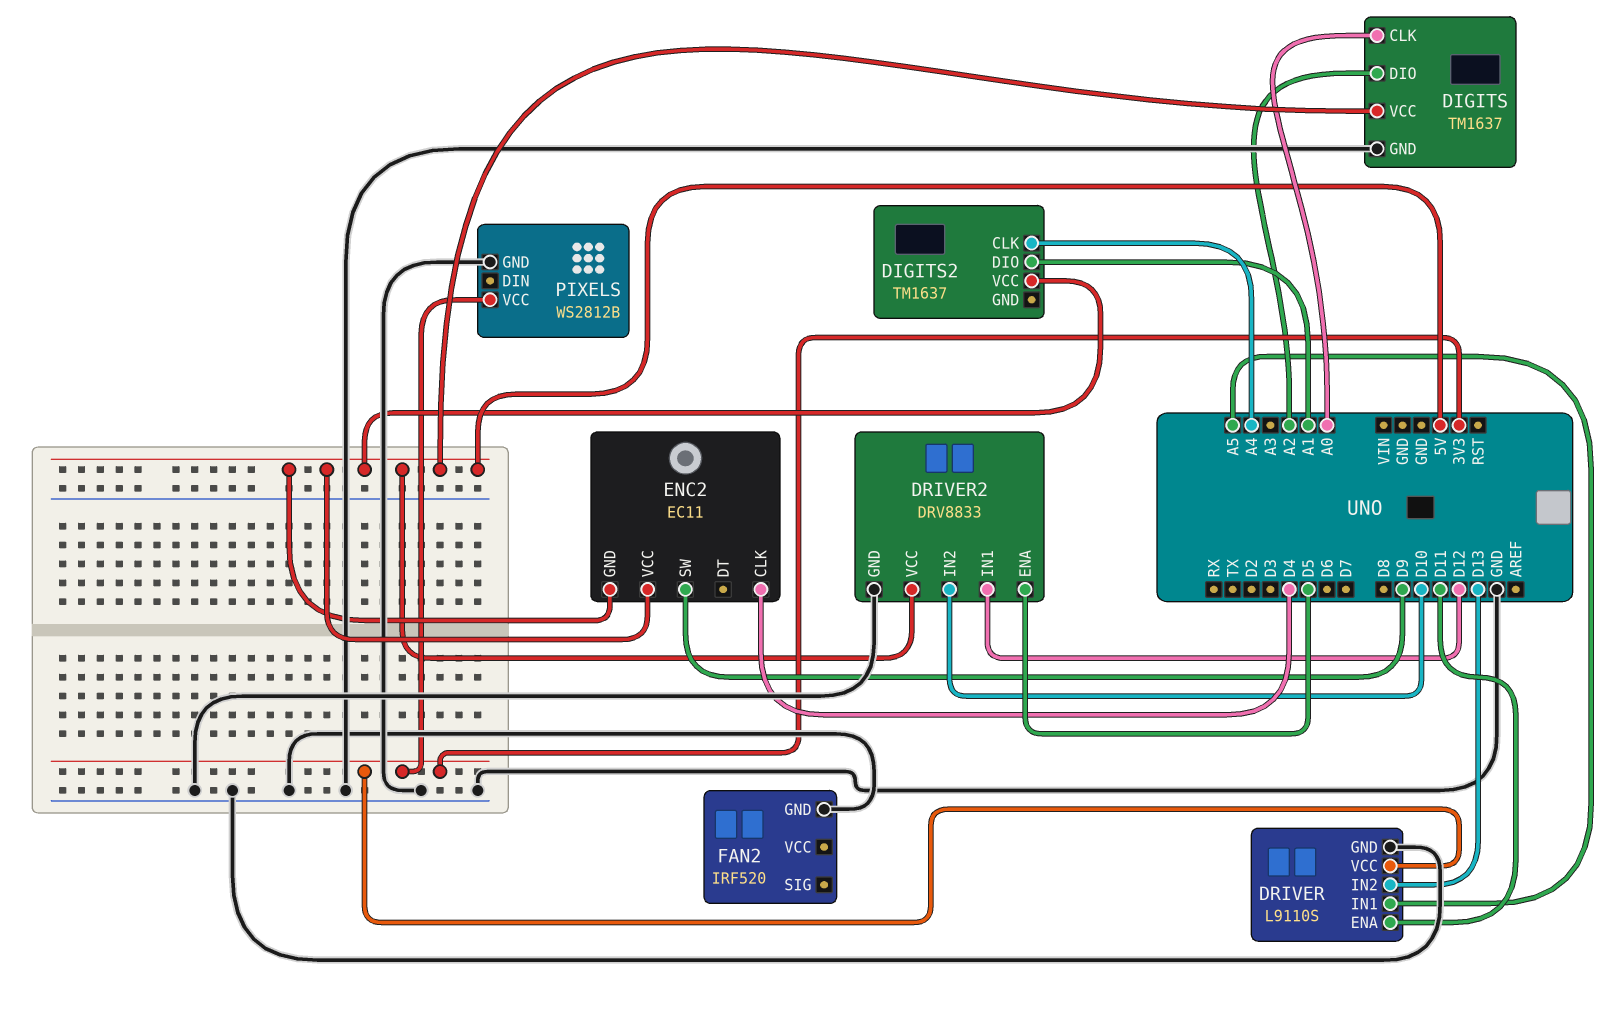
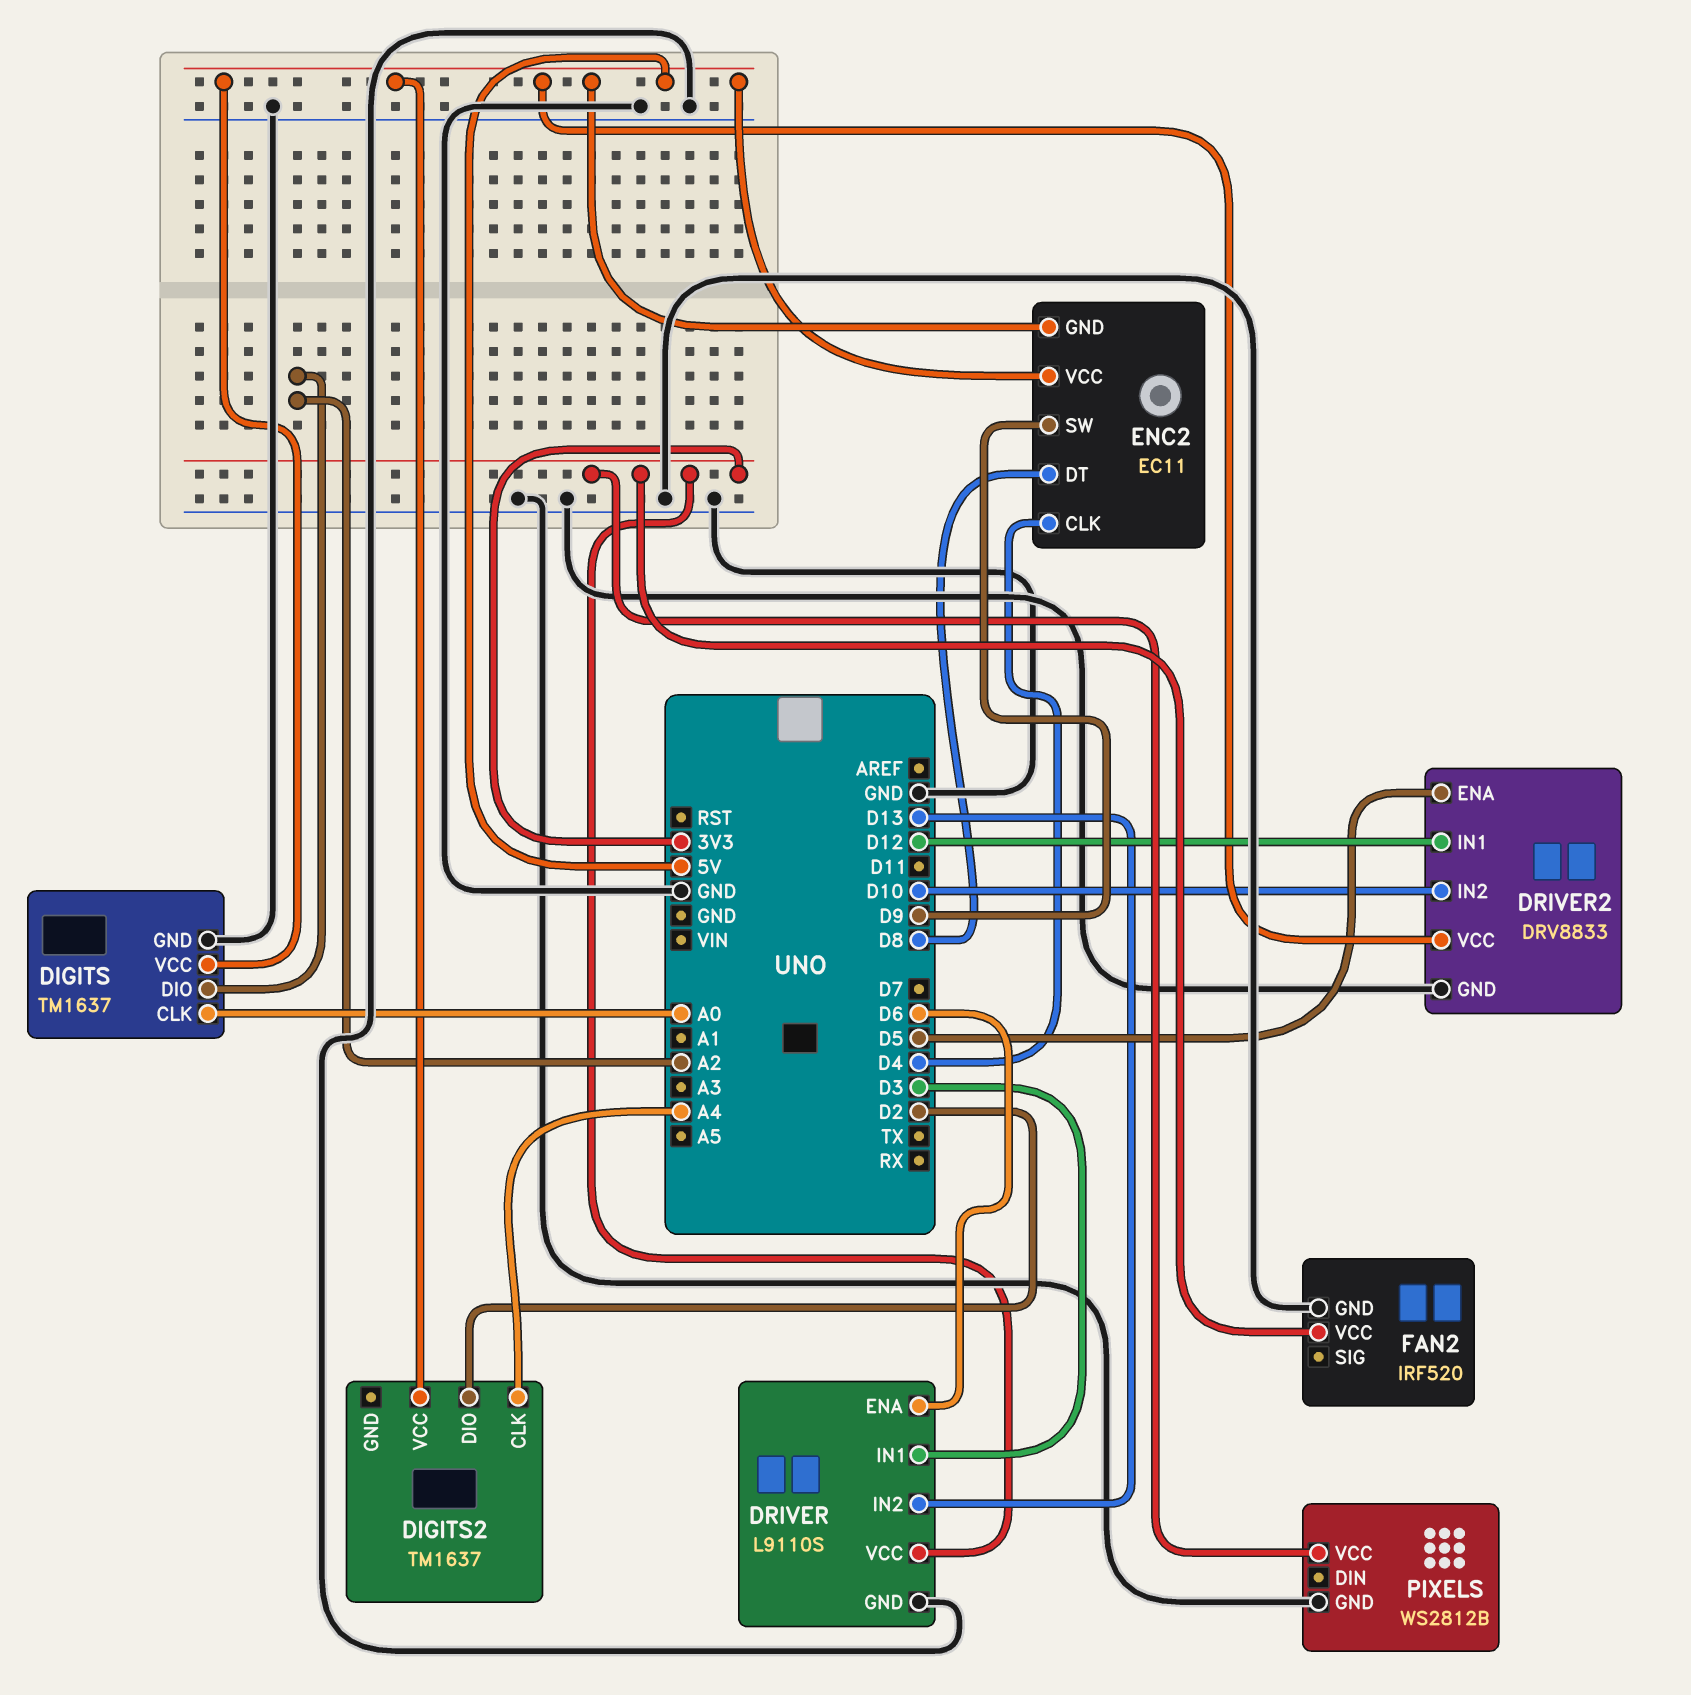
DIGITS2 pin DIO: A1 -> D2
DRIVER pin ENA: D11 -> D6
DRIVER pin IN1: A5 -> D3
ENC2 pin DT: none -> D8
FAN2 pin VCC: none -> 3V3

